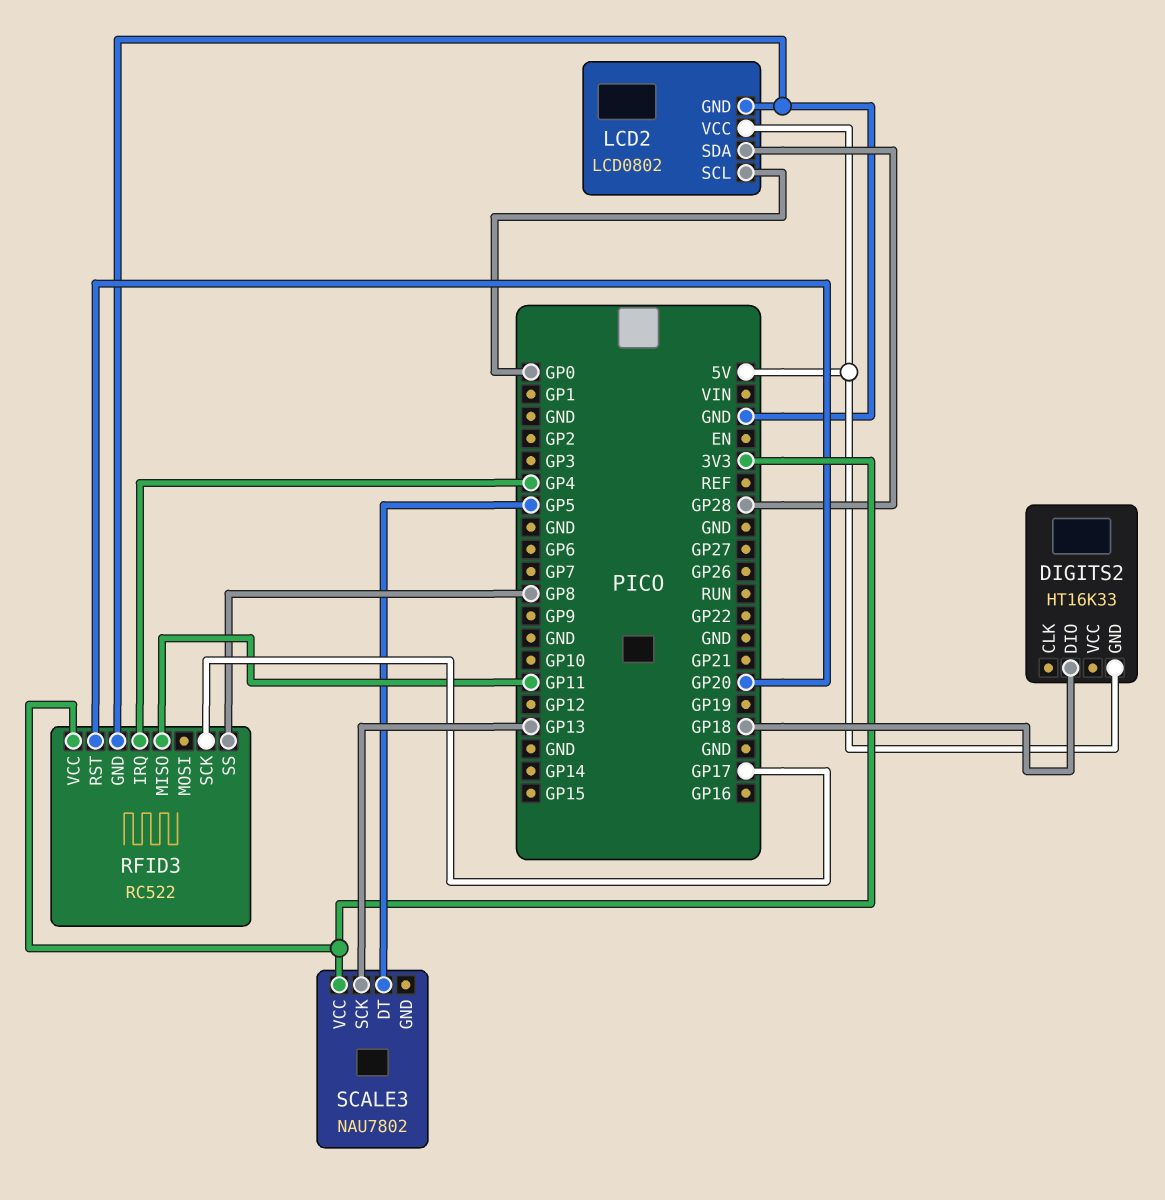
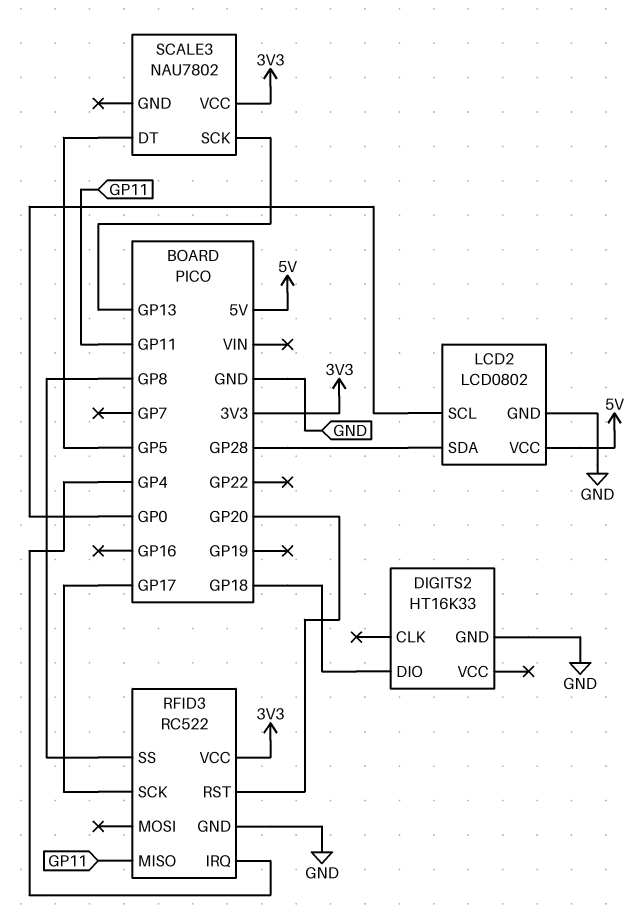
DIGITS2 pin GND: 5V -> GND

